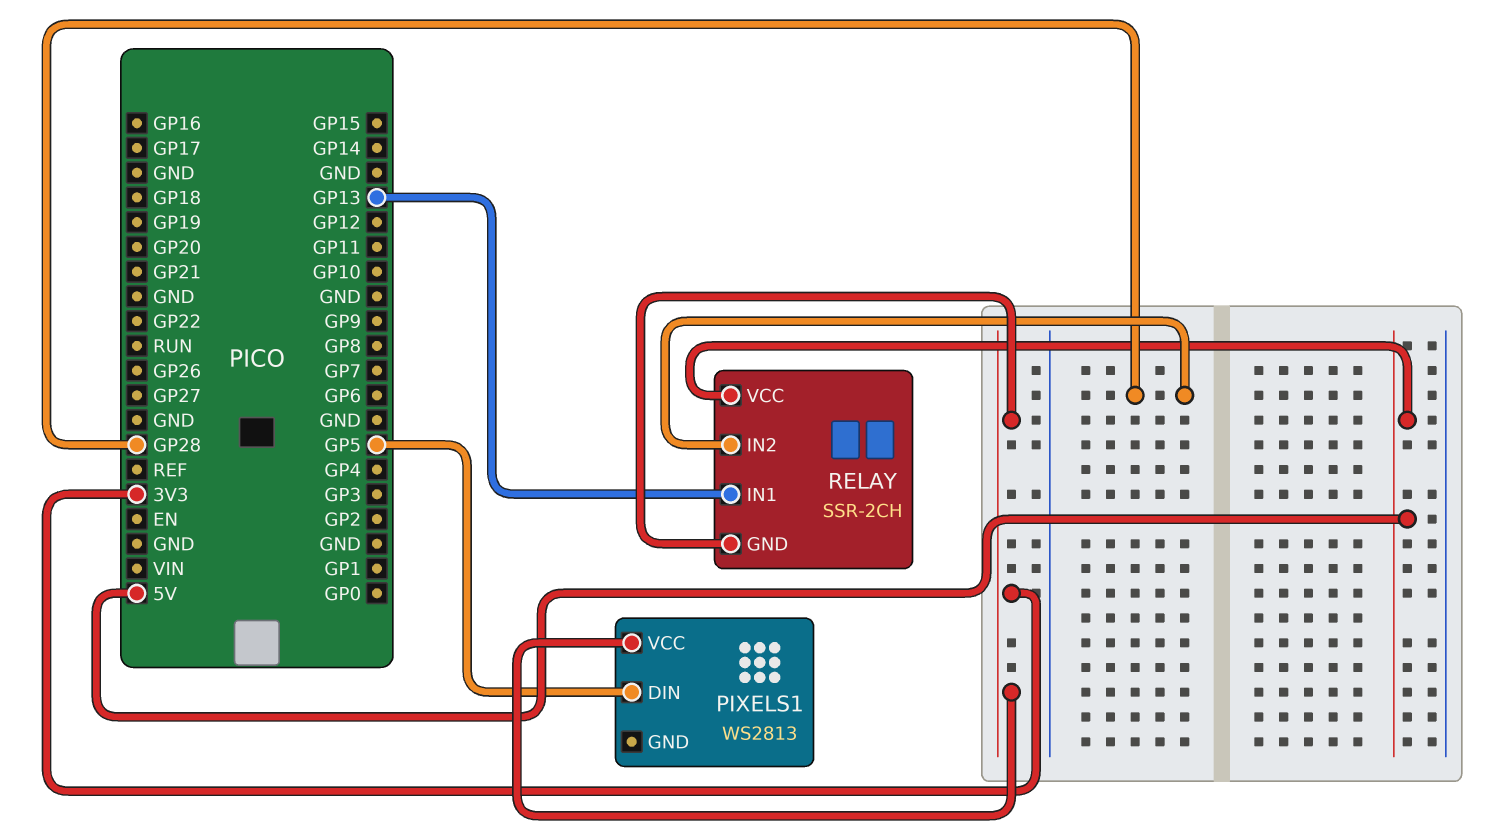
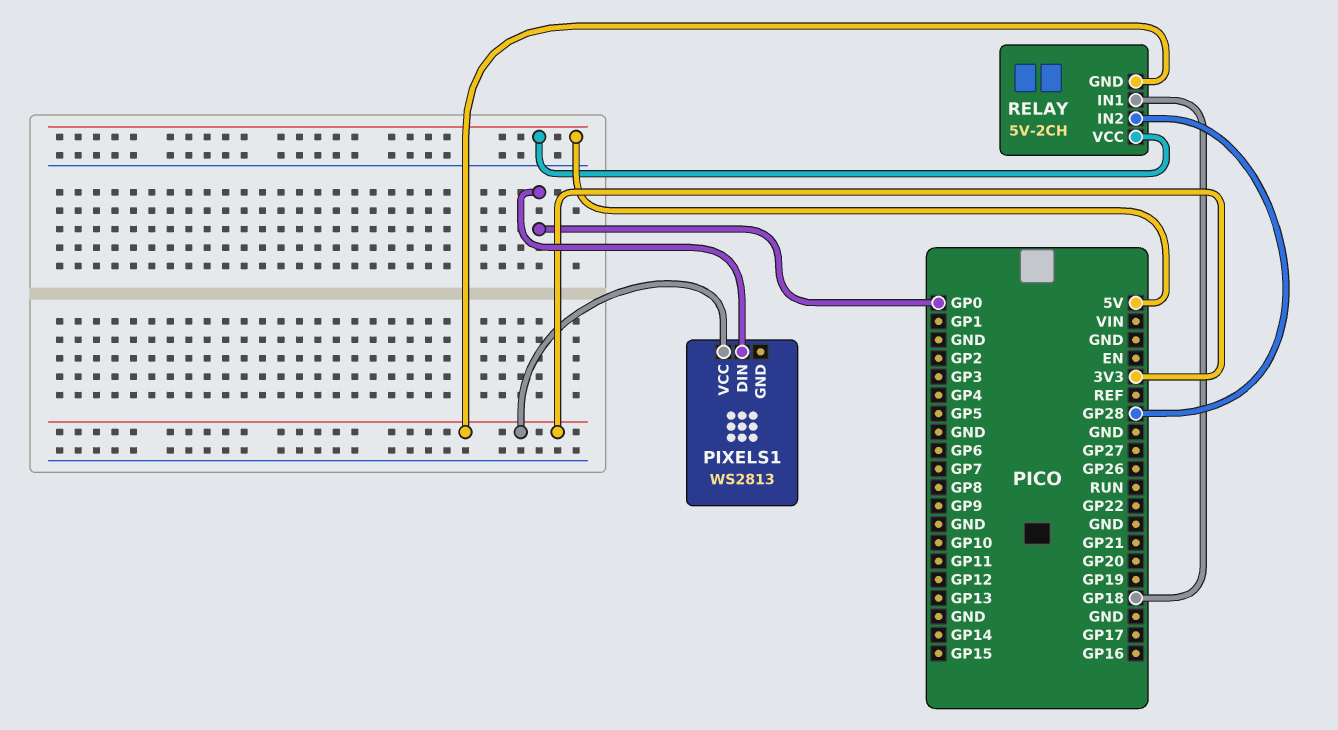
PIXELS1 pin DIN: GP5 -> GP0
RELAY: SSR-2CH -> 5V-2CH
RELAY pin IN1: GP13 -> GP18

